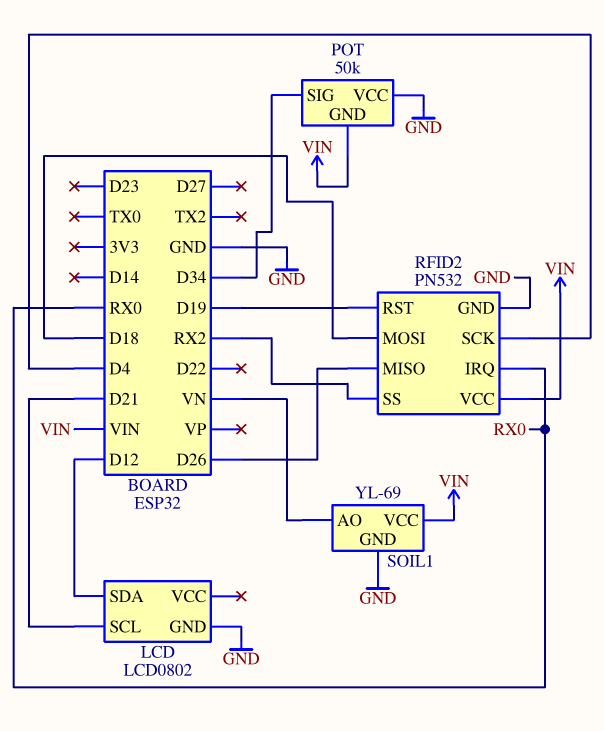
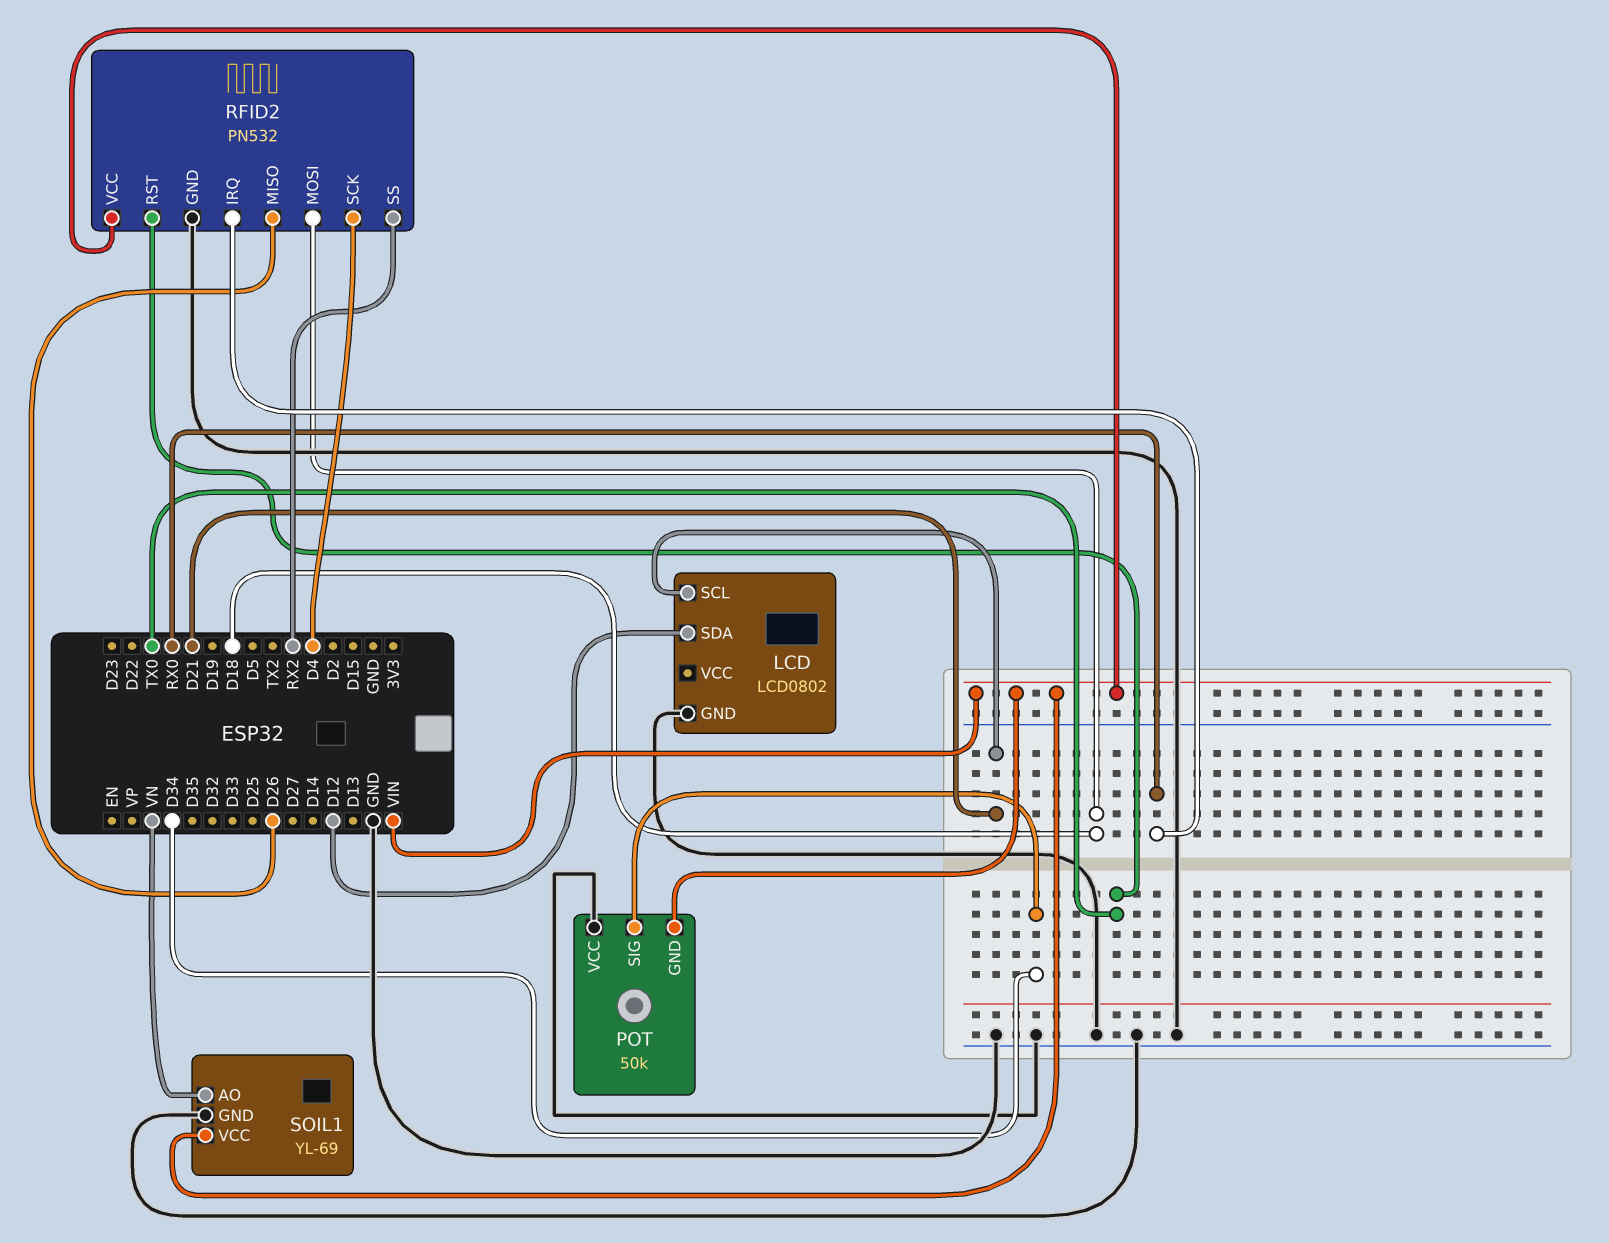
RFID2 pin RST: D19 -> TX0

